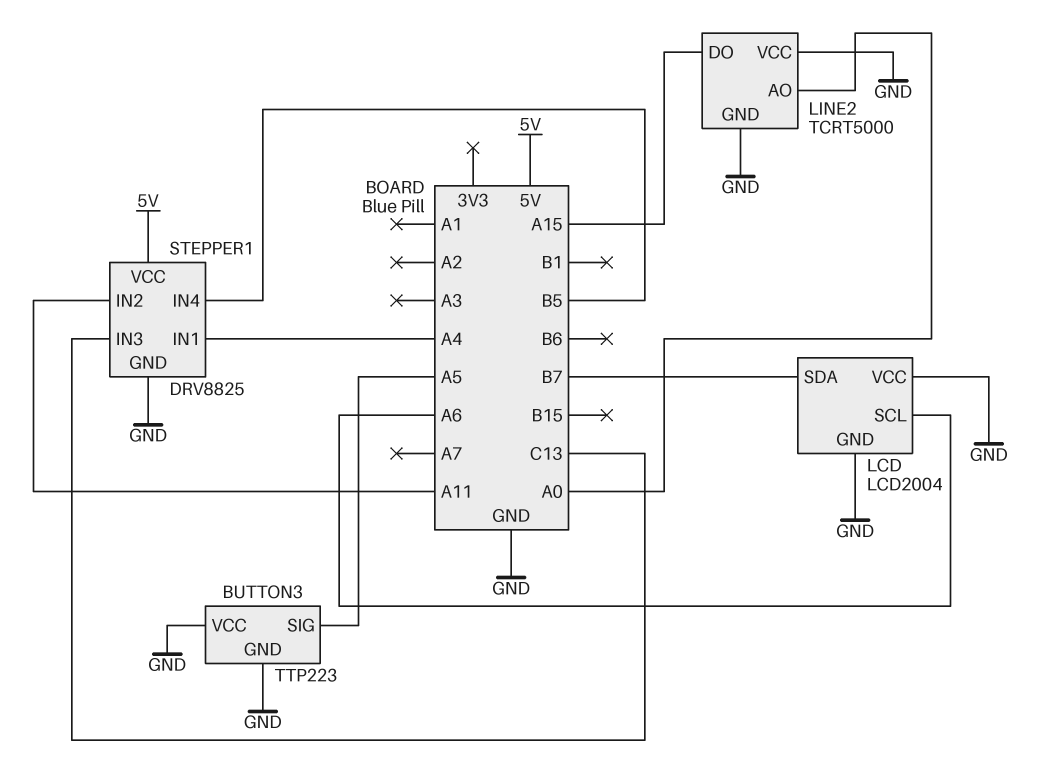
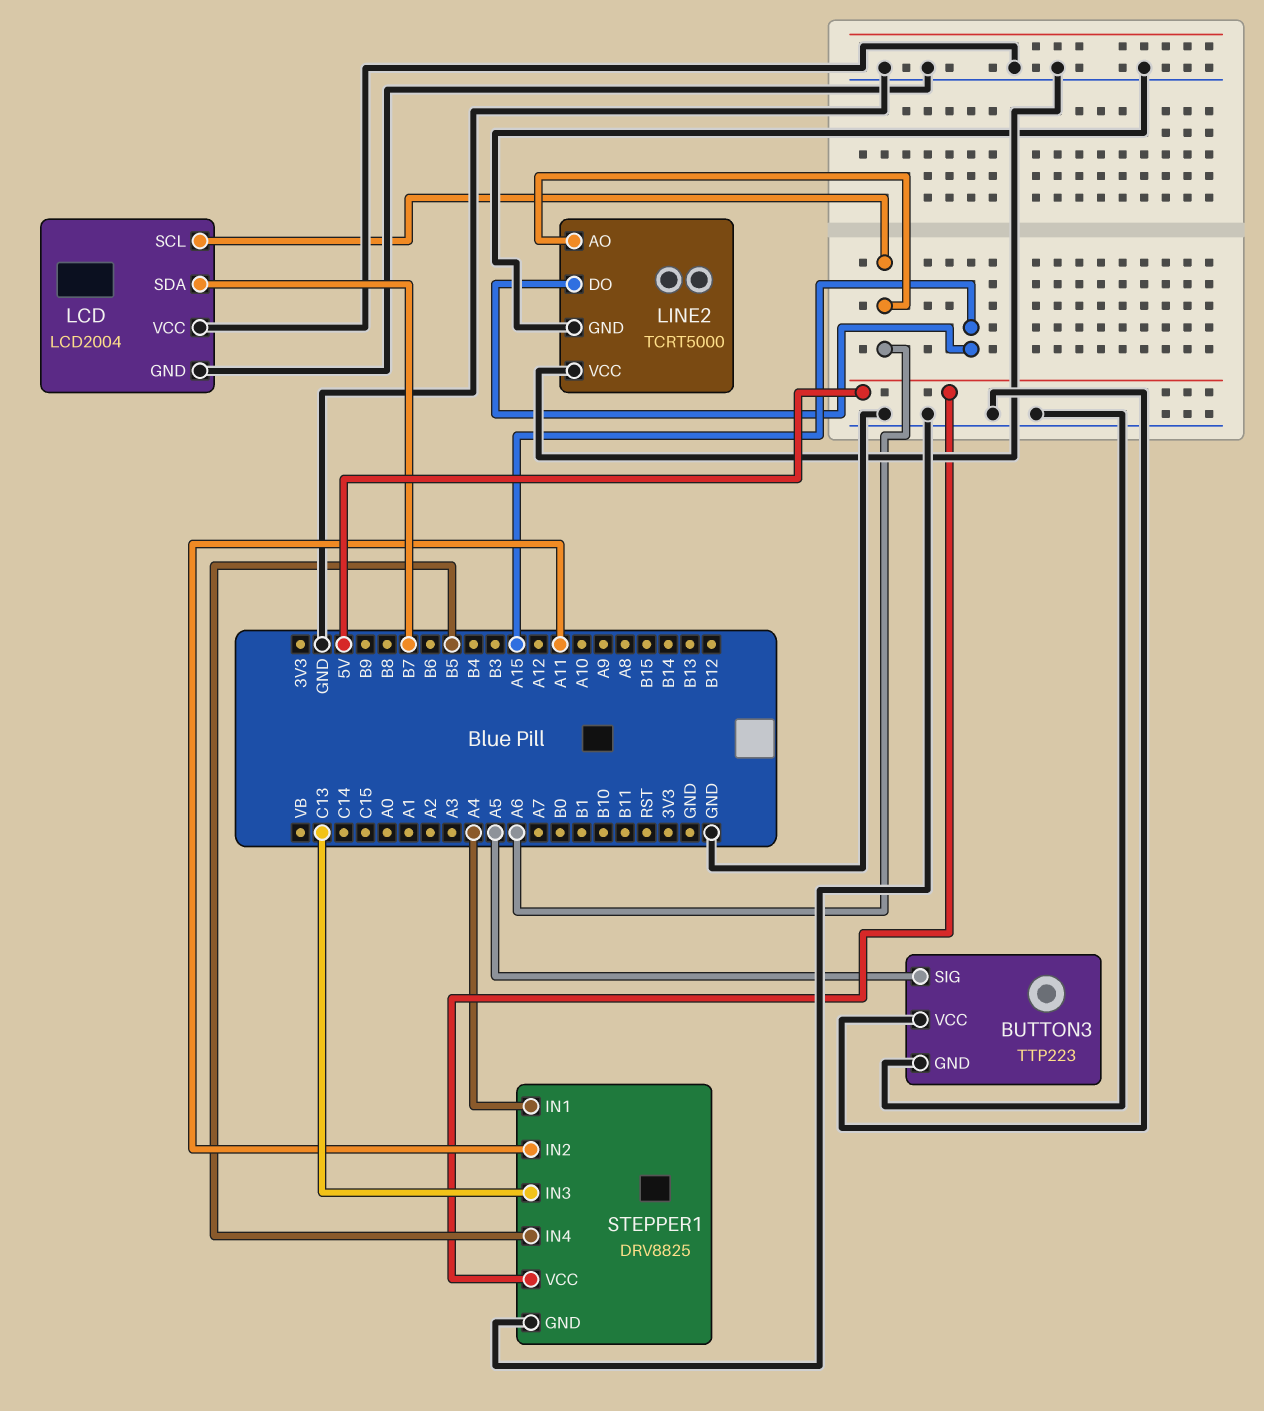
LINE2 pin AO: A0 -> A6

